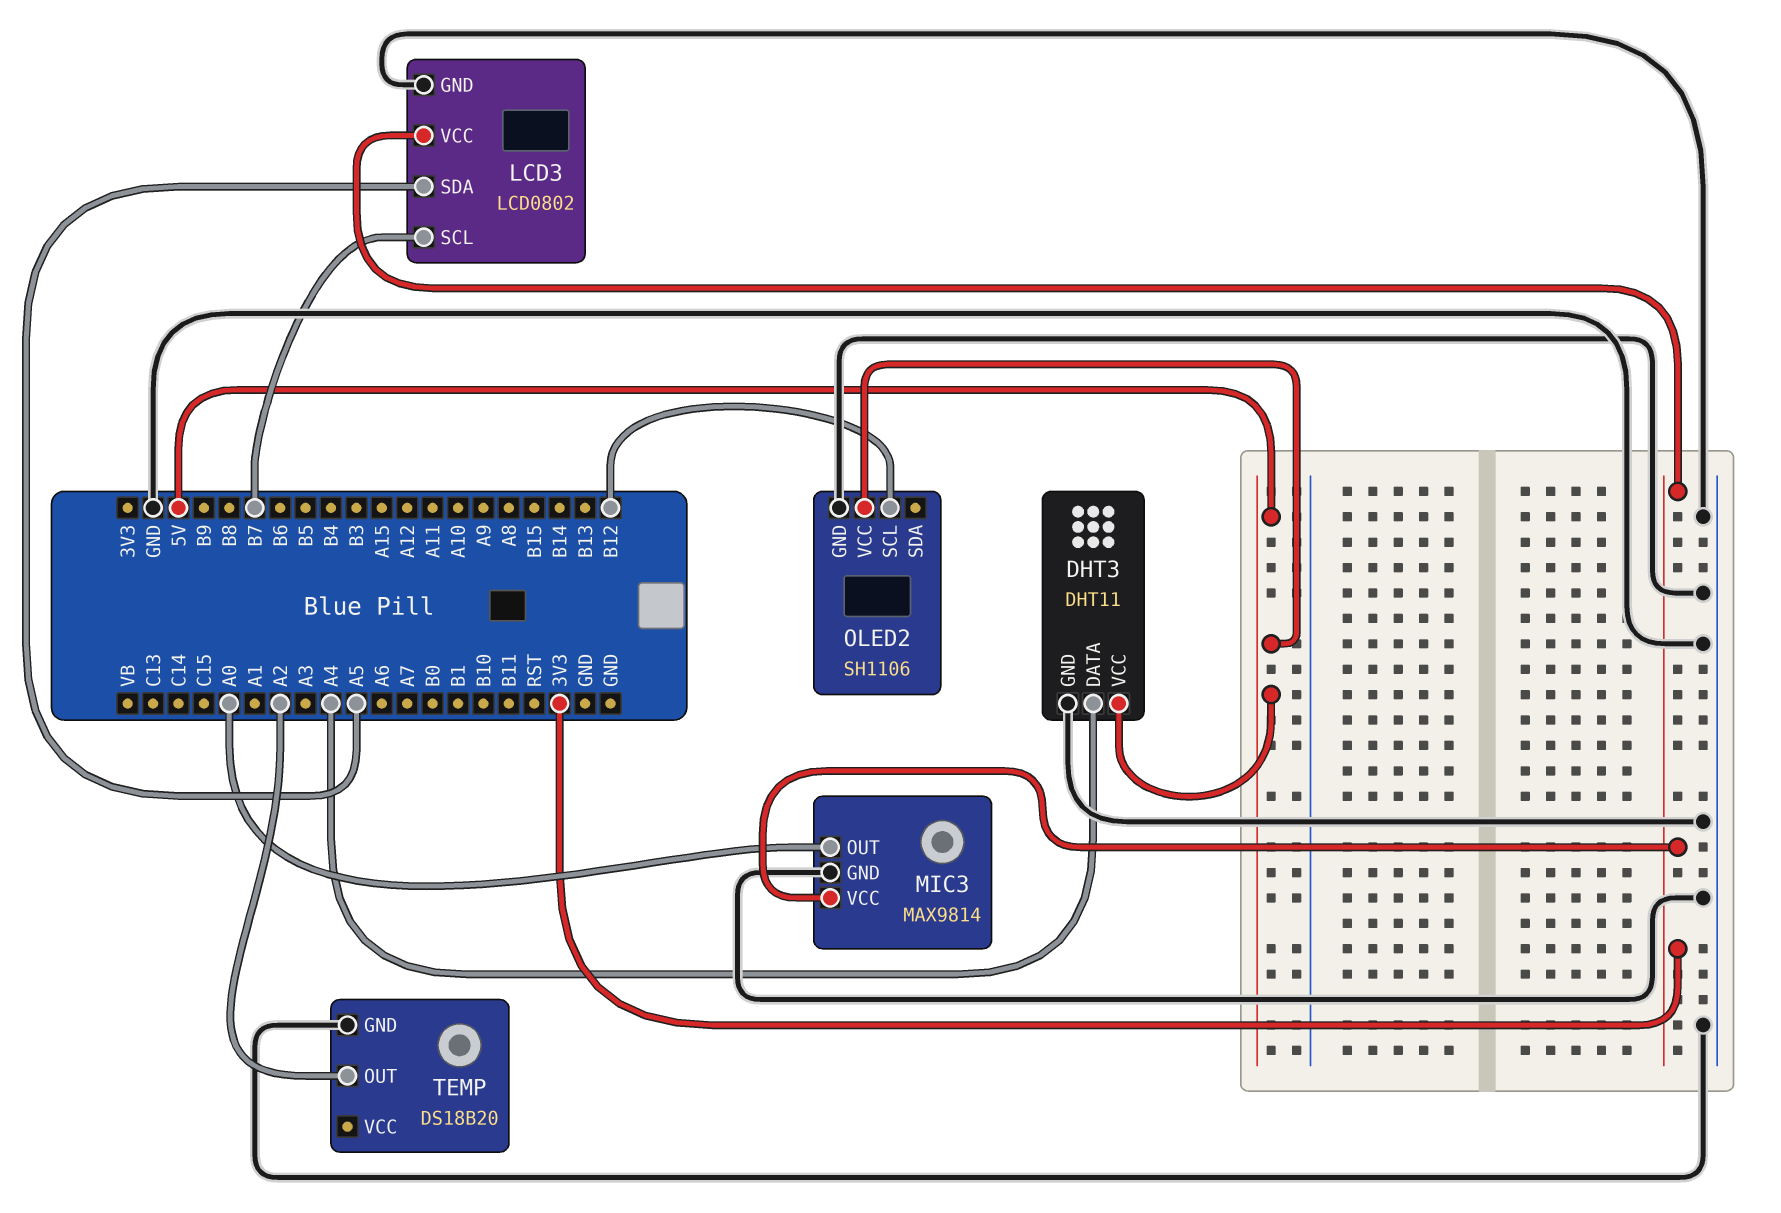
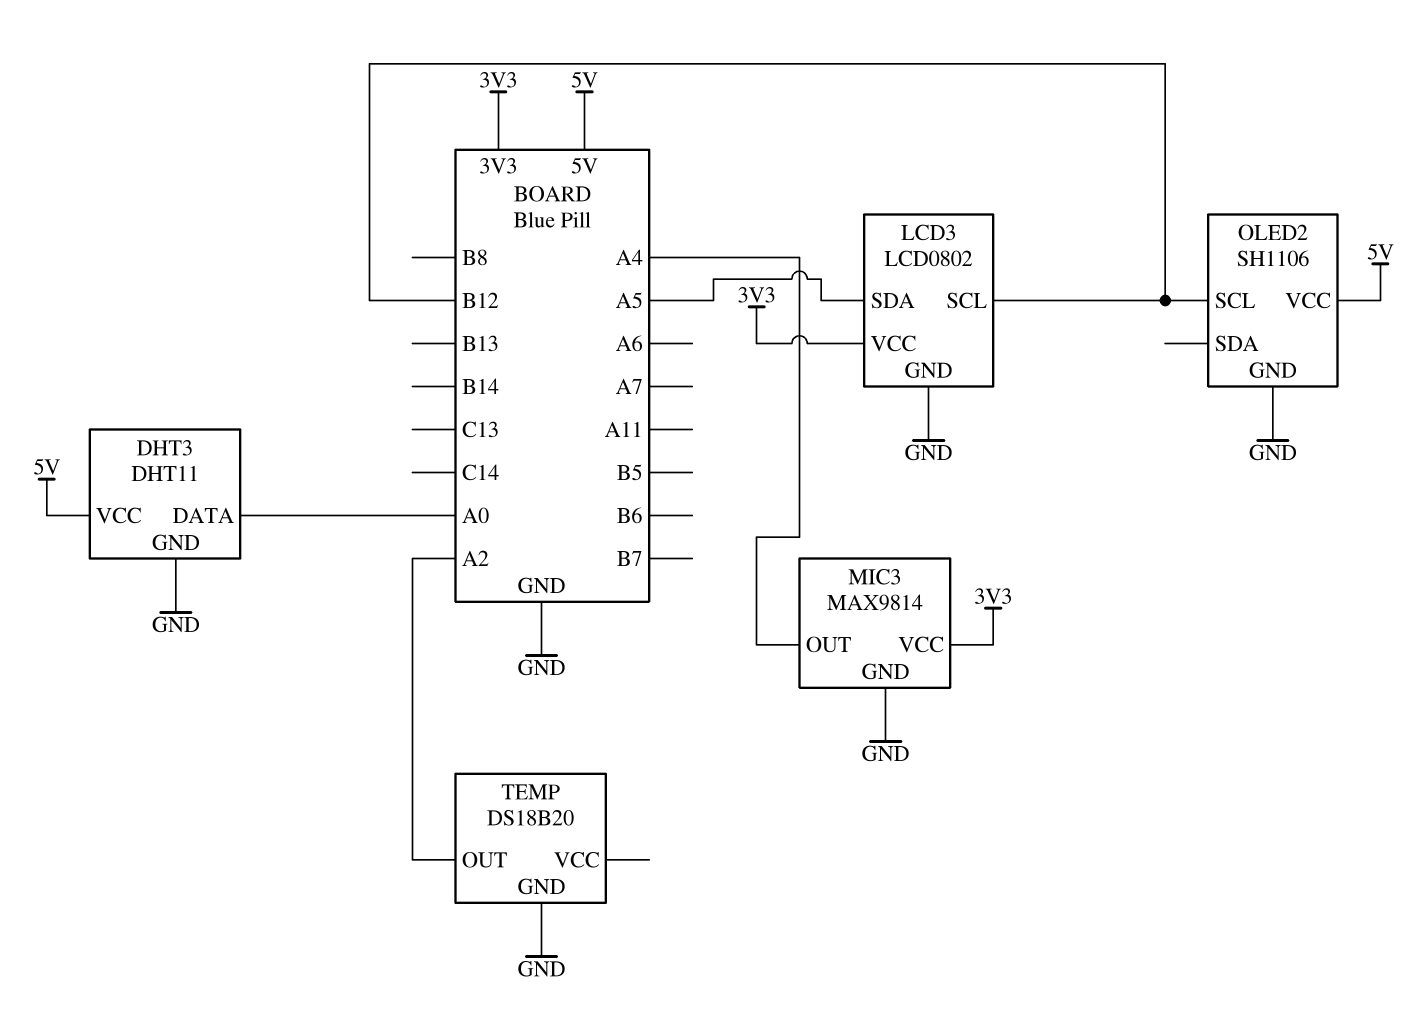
DHT3 pin DATA: A4 -> A0
LCD3 pin SCL: B7 -> B12
MIC3 pin OUT: A0 -> A4

